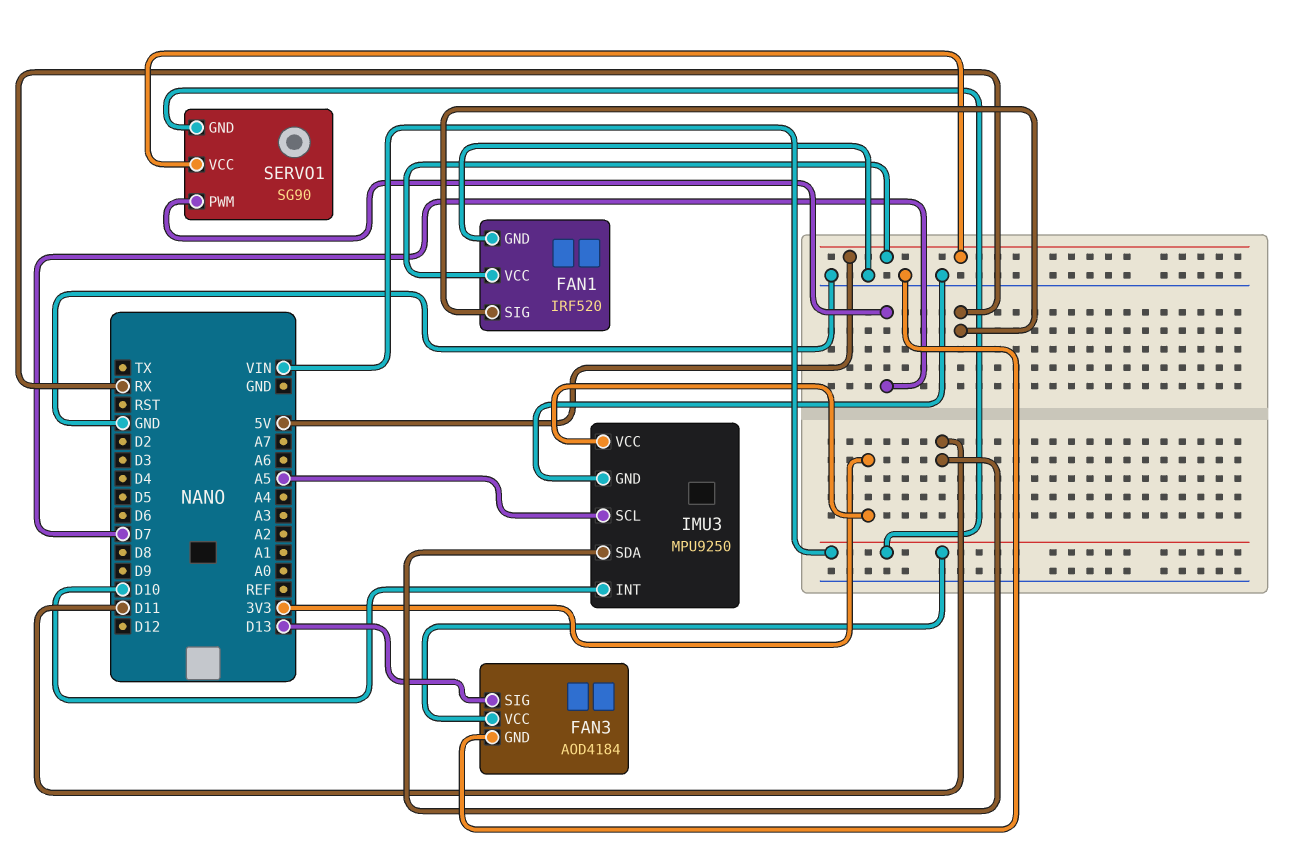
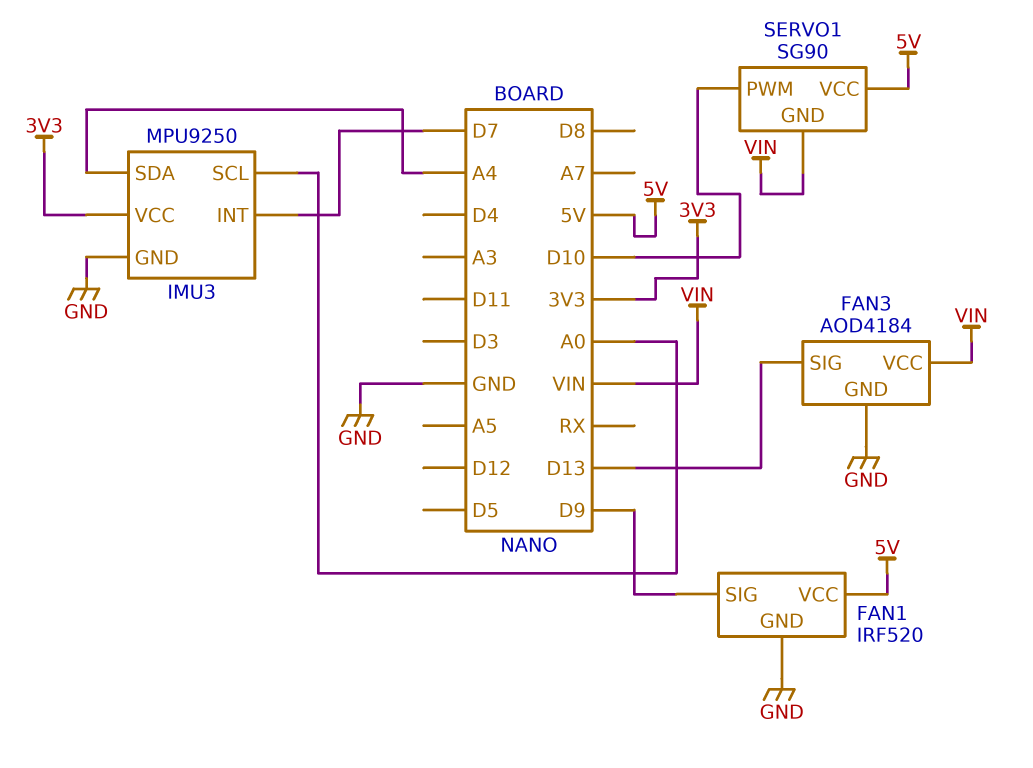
FAN1 pin SIG: RX -> D9
IMU3 pin INT: D10 -> D7
IMU3 pin SCL: A5 -> A0
IMU3 pin SDA: D11 -> A4
SERVO1 pin PWM: D7 -> D10

